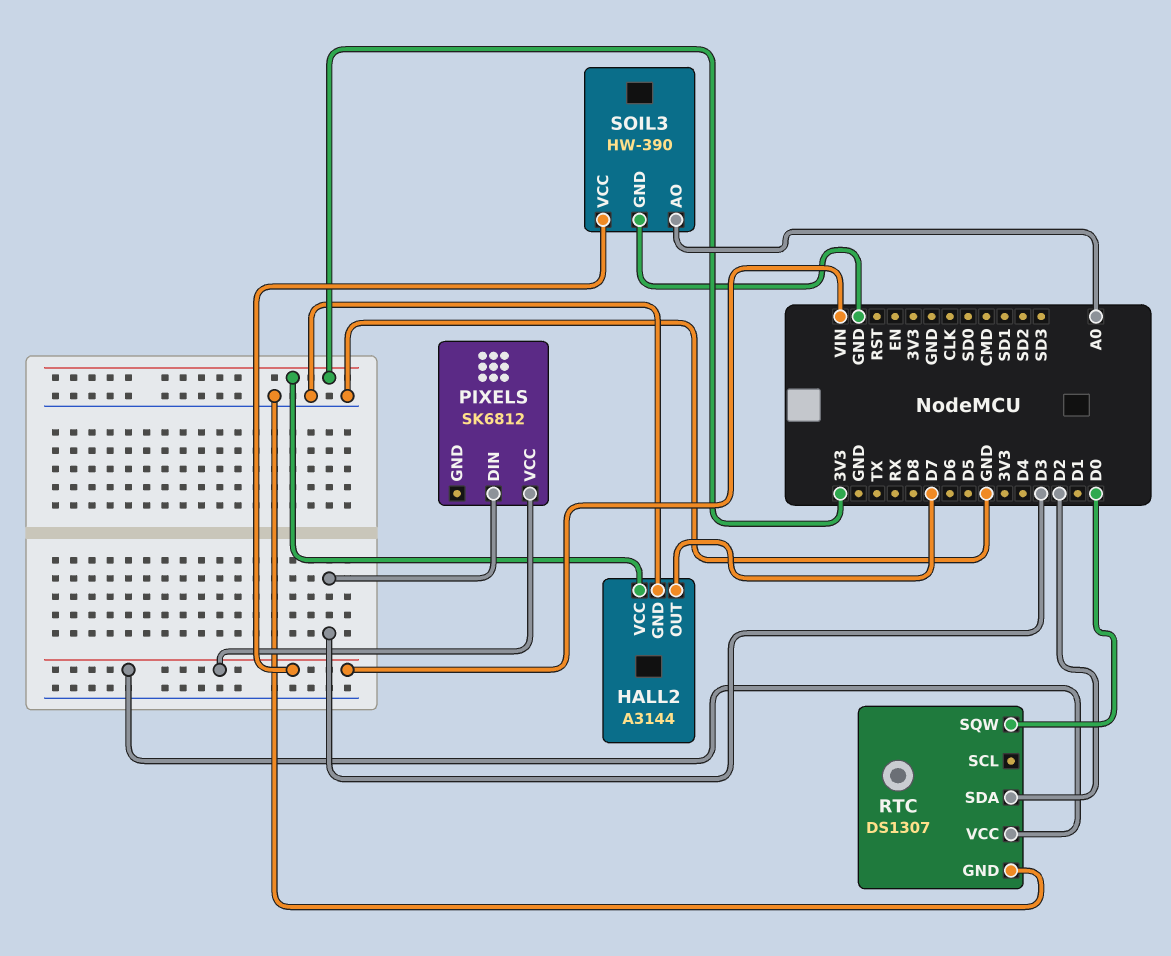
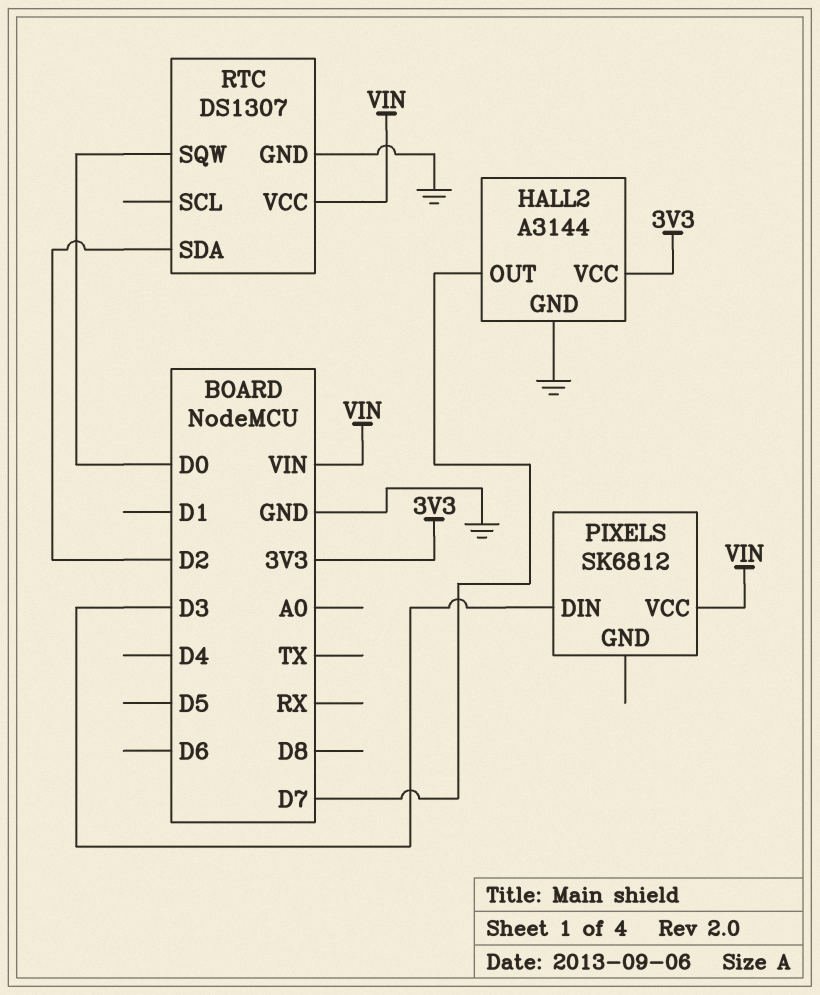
SOIL3: HW-390 -> none
SOIL3 pin AO: A0 -> none
SOIL3 pin GND: GND -> none
SOIL3 pin VCC: VIN -> none

